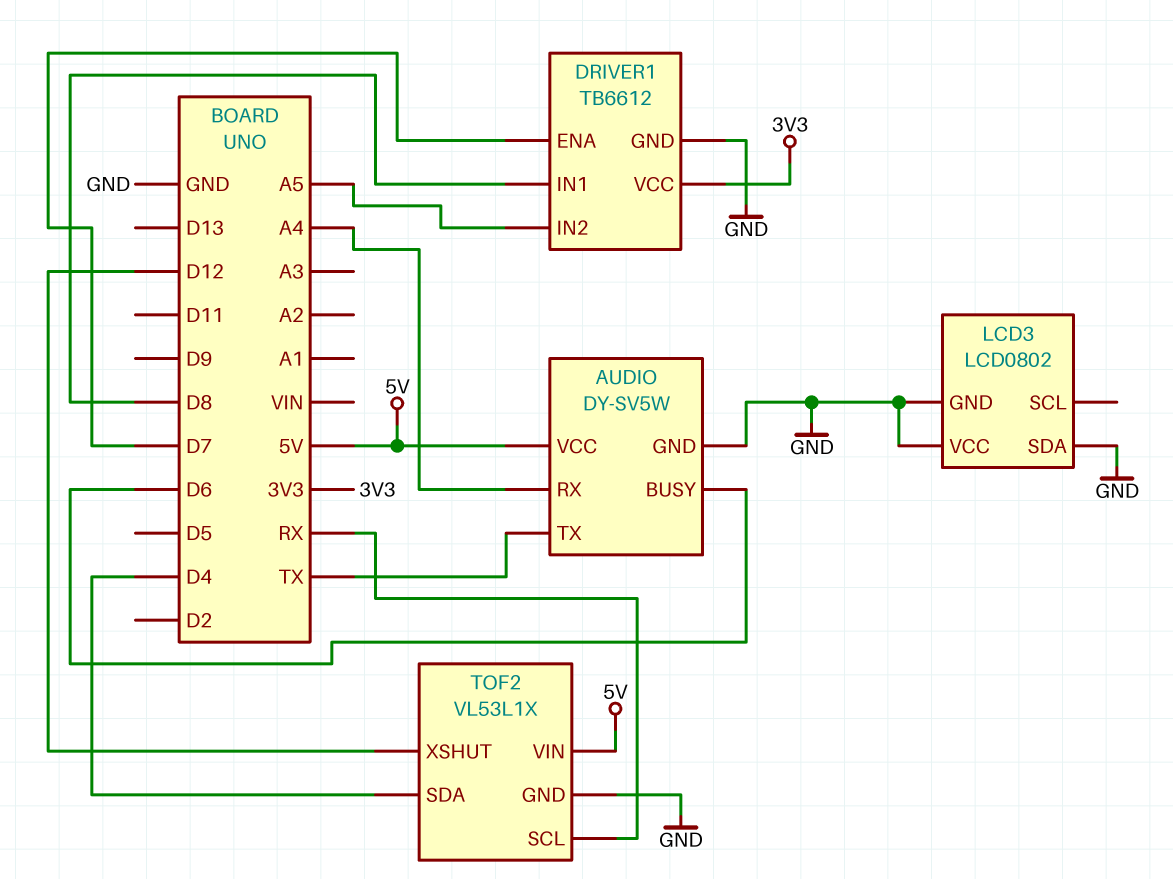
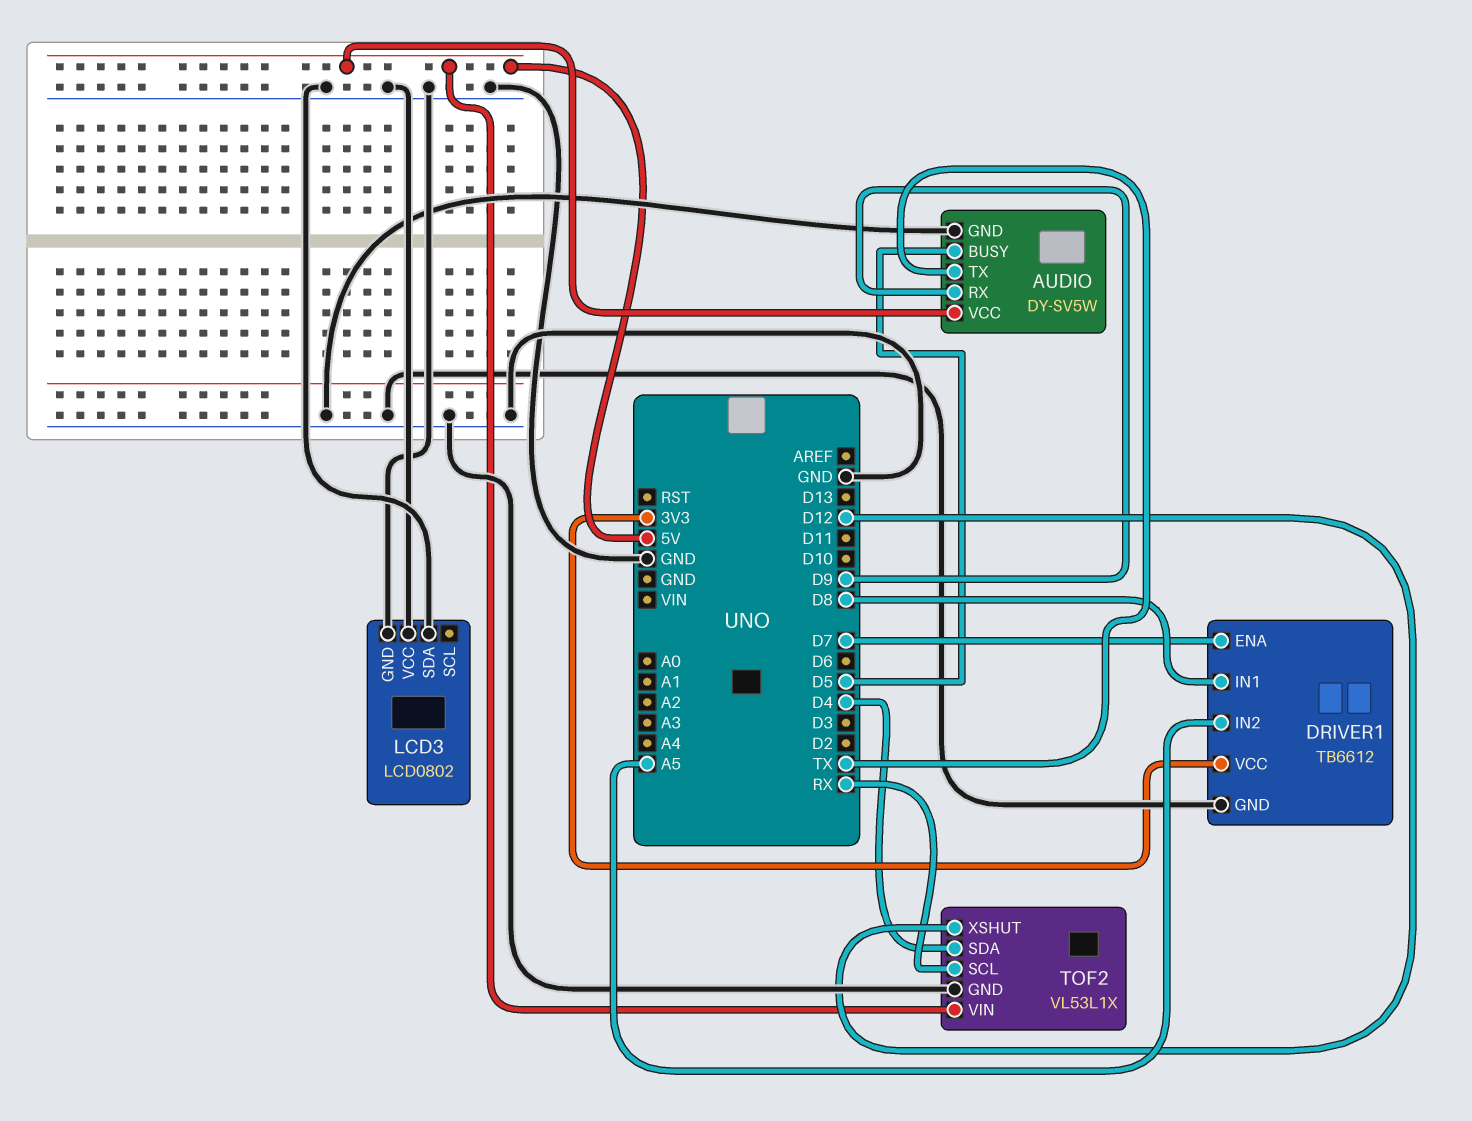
AUDIO pin BUSY: D6 -> D5
AUDIO pin RX: A4 -> D9

